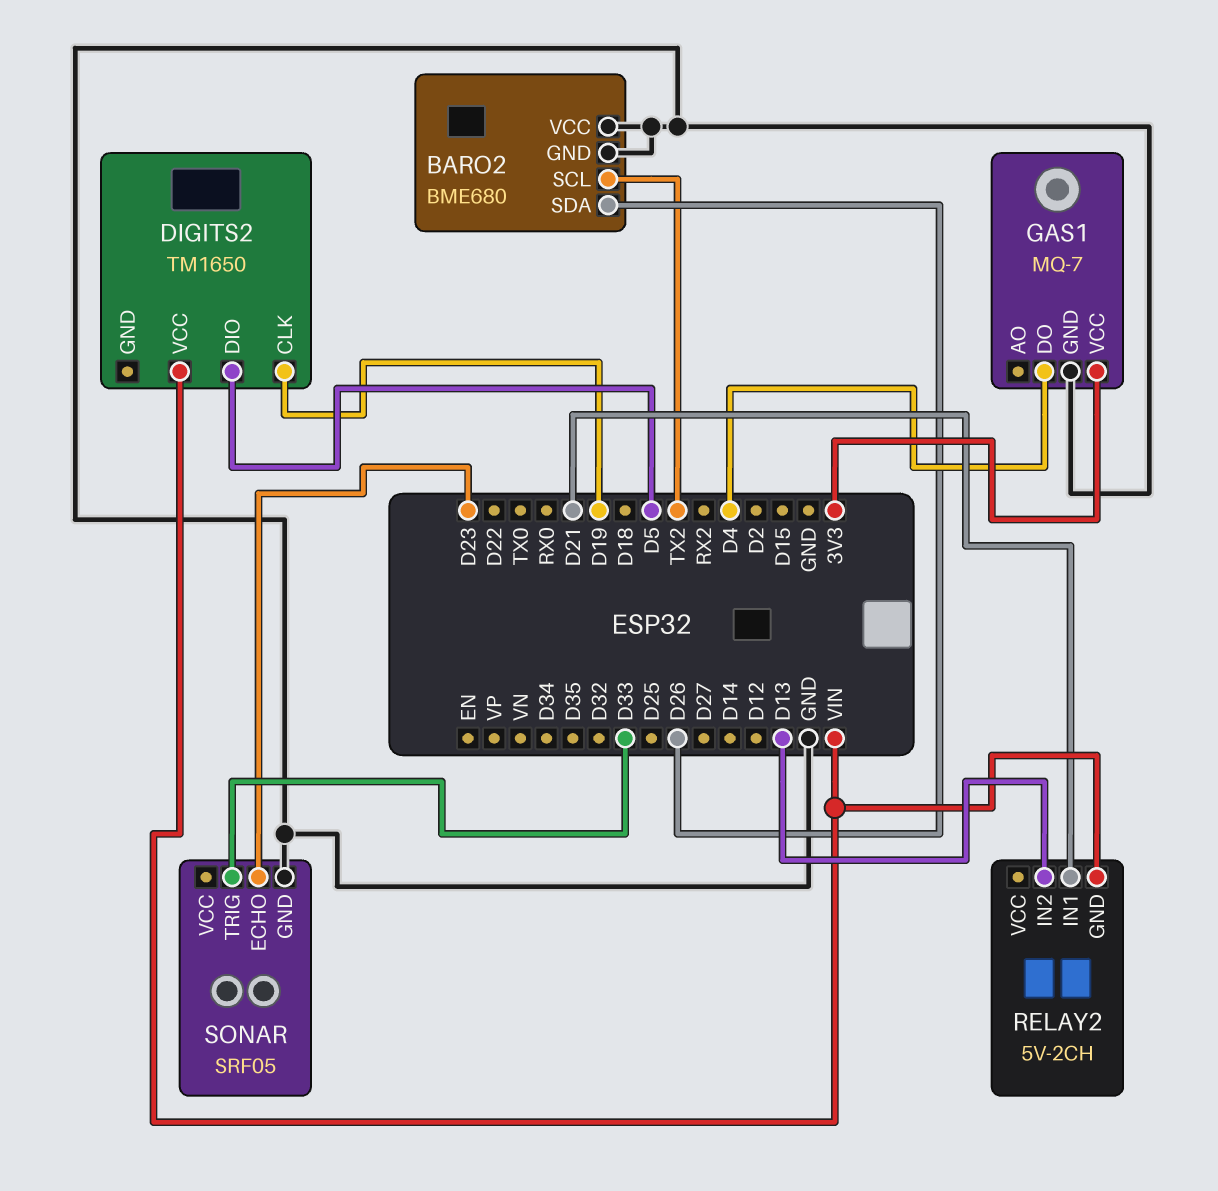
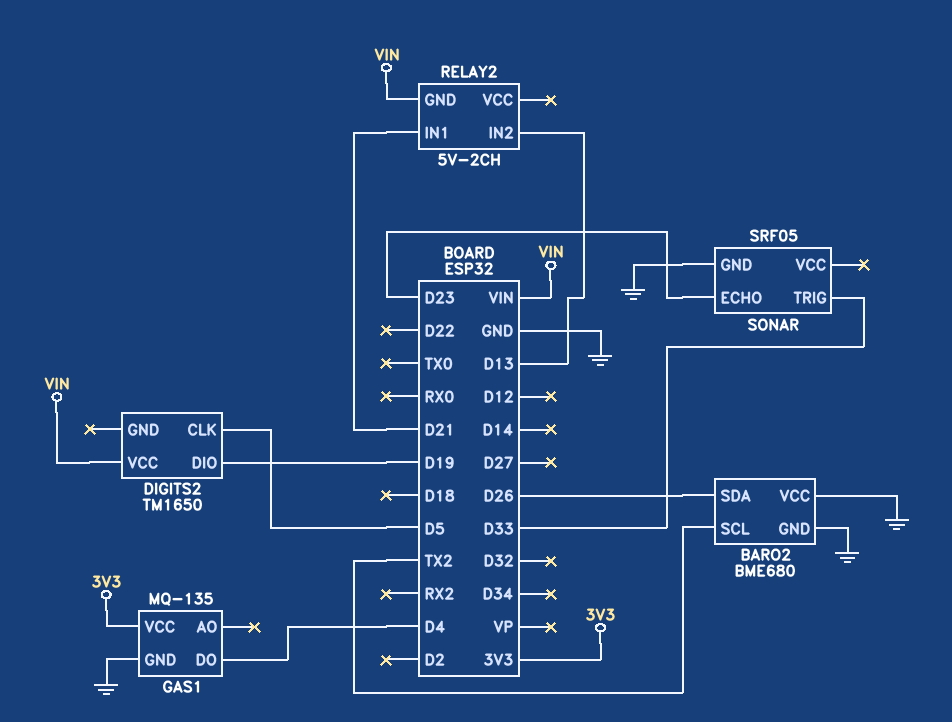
DIGITS2 pin CLK: D19 -> D5
DIGITS2 pin DIO: D5 -> D19
GAS1: MQ-7 -> MQ-135

